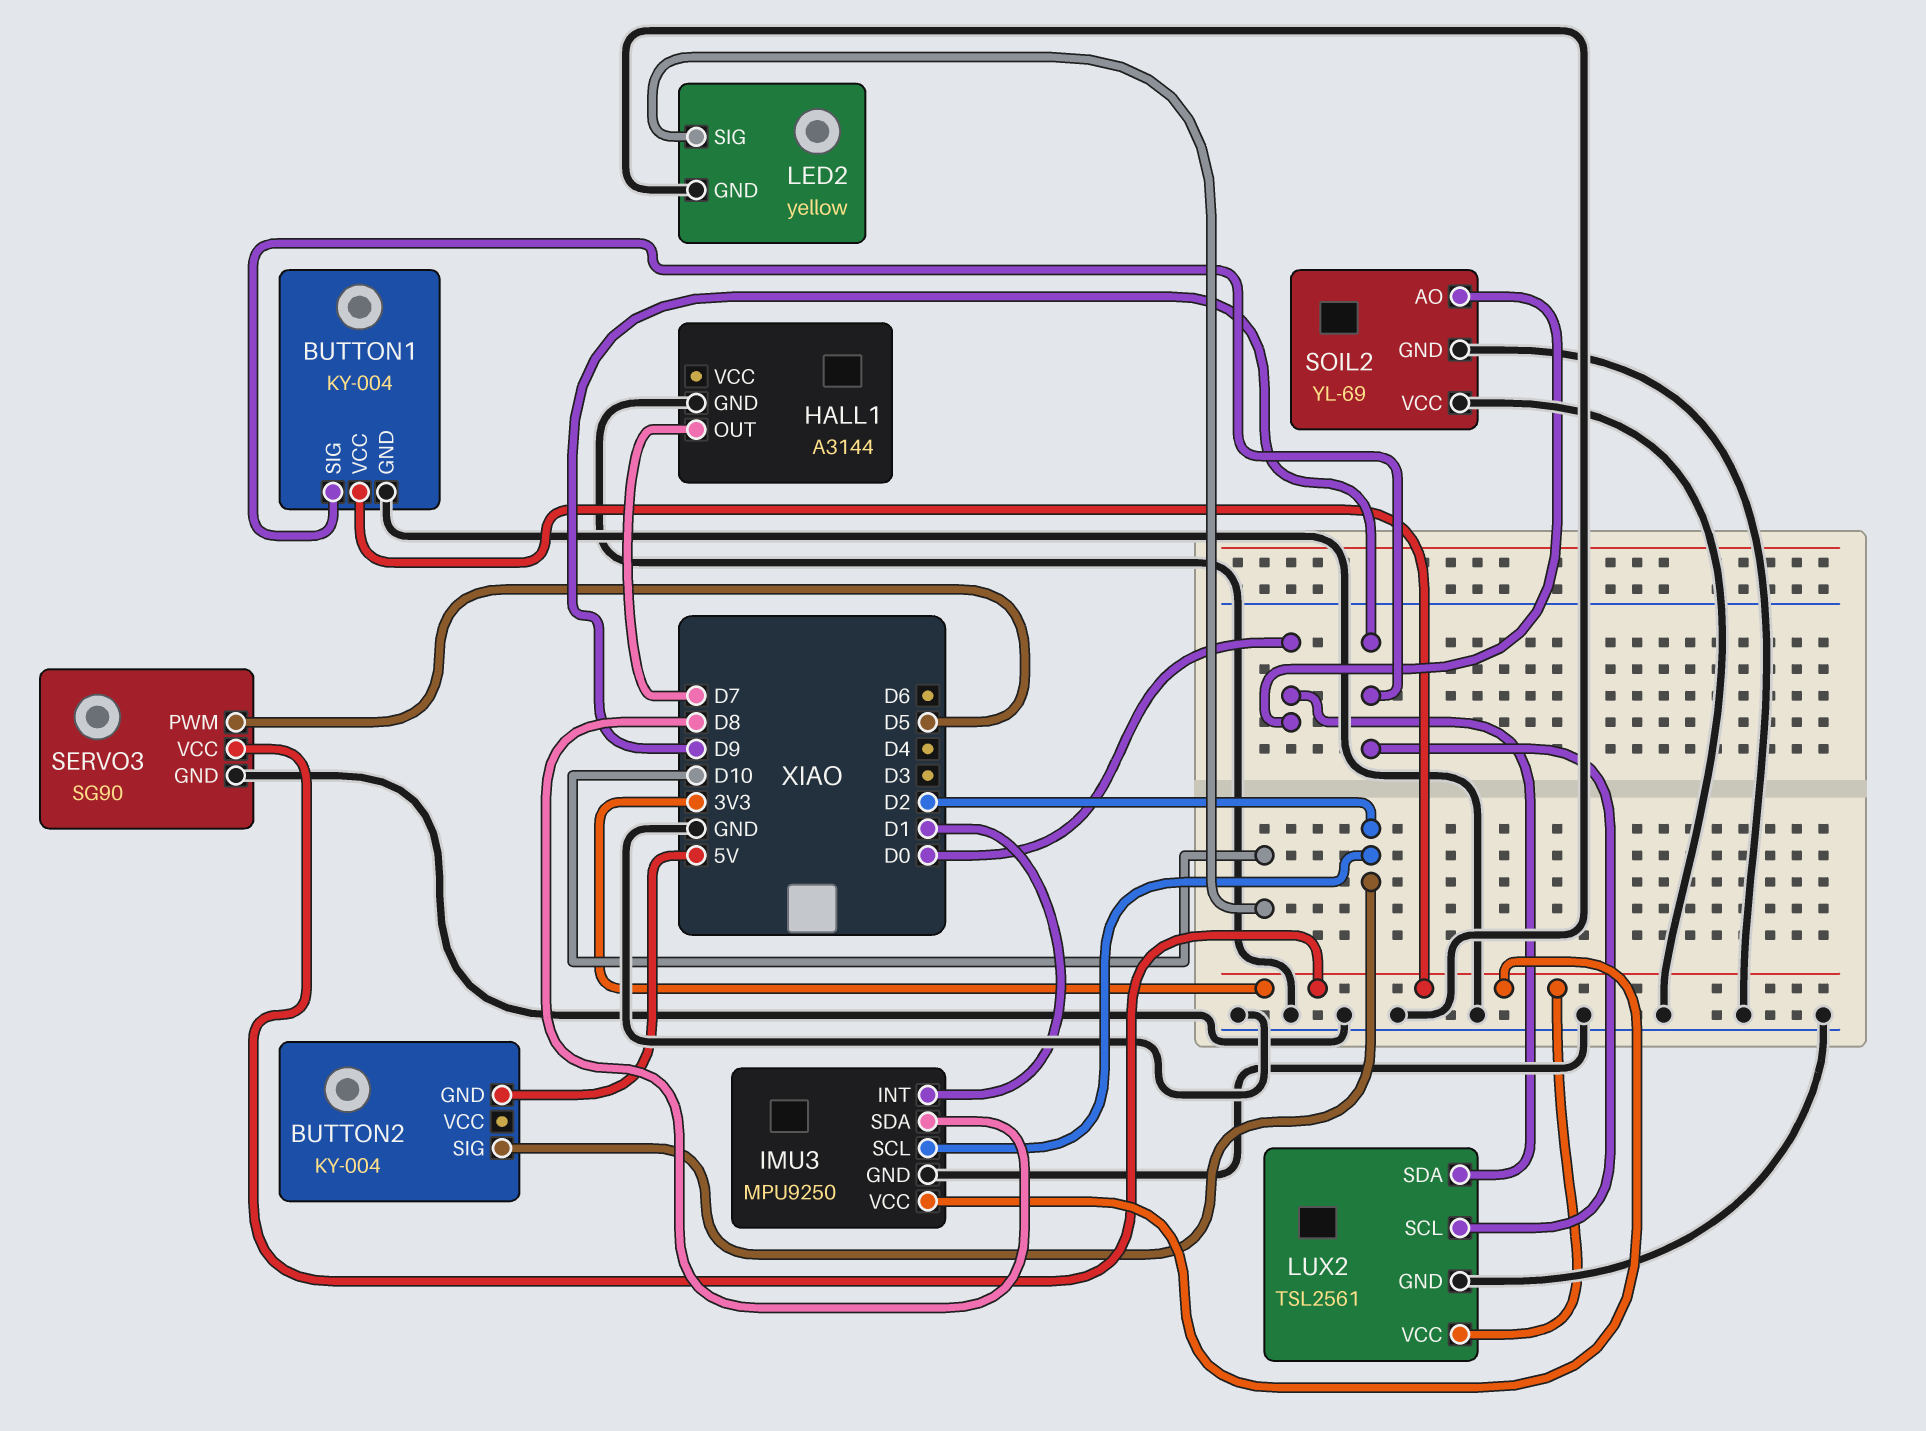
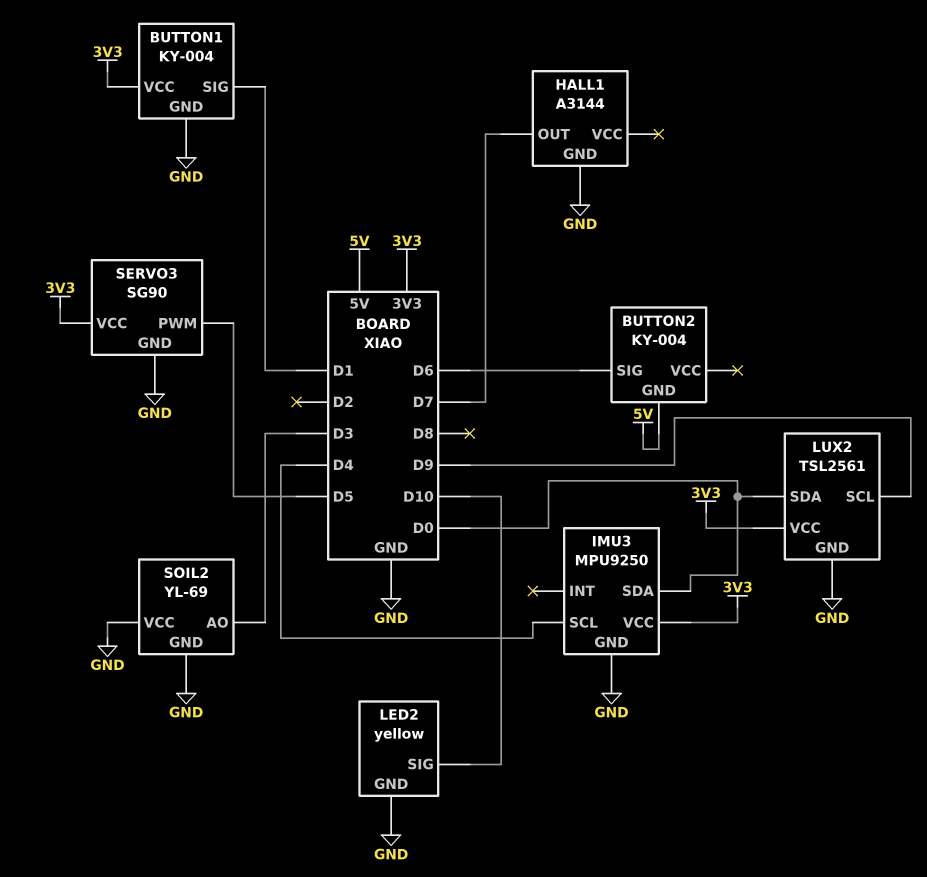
BUTTON1 pin SIG: D9 -> D1
BUTTON2 pin SIG: D2 -> D6
IMU3 pin INT: D1 -> none
IMU3 pin SCL: D2 -> D4
IMU3 pin SDA: D8 -> D0
SOIL2 pin AO: D0 -> D3

